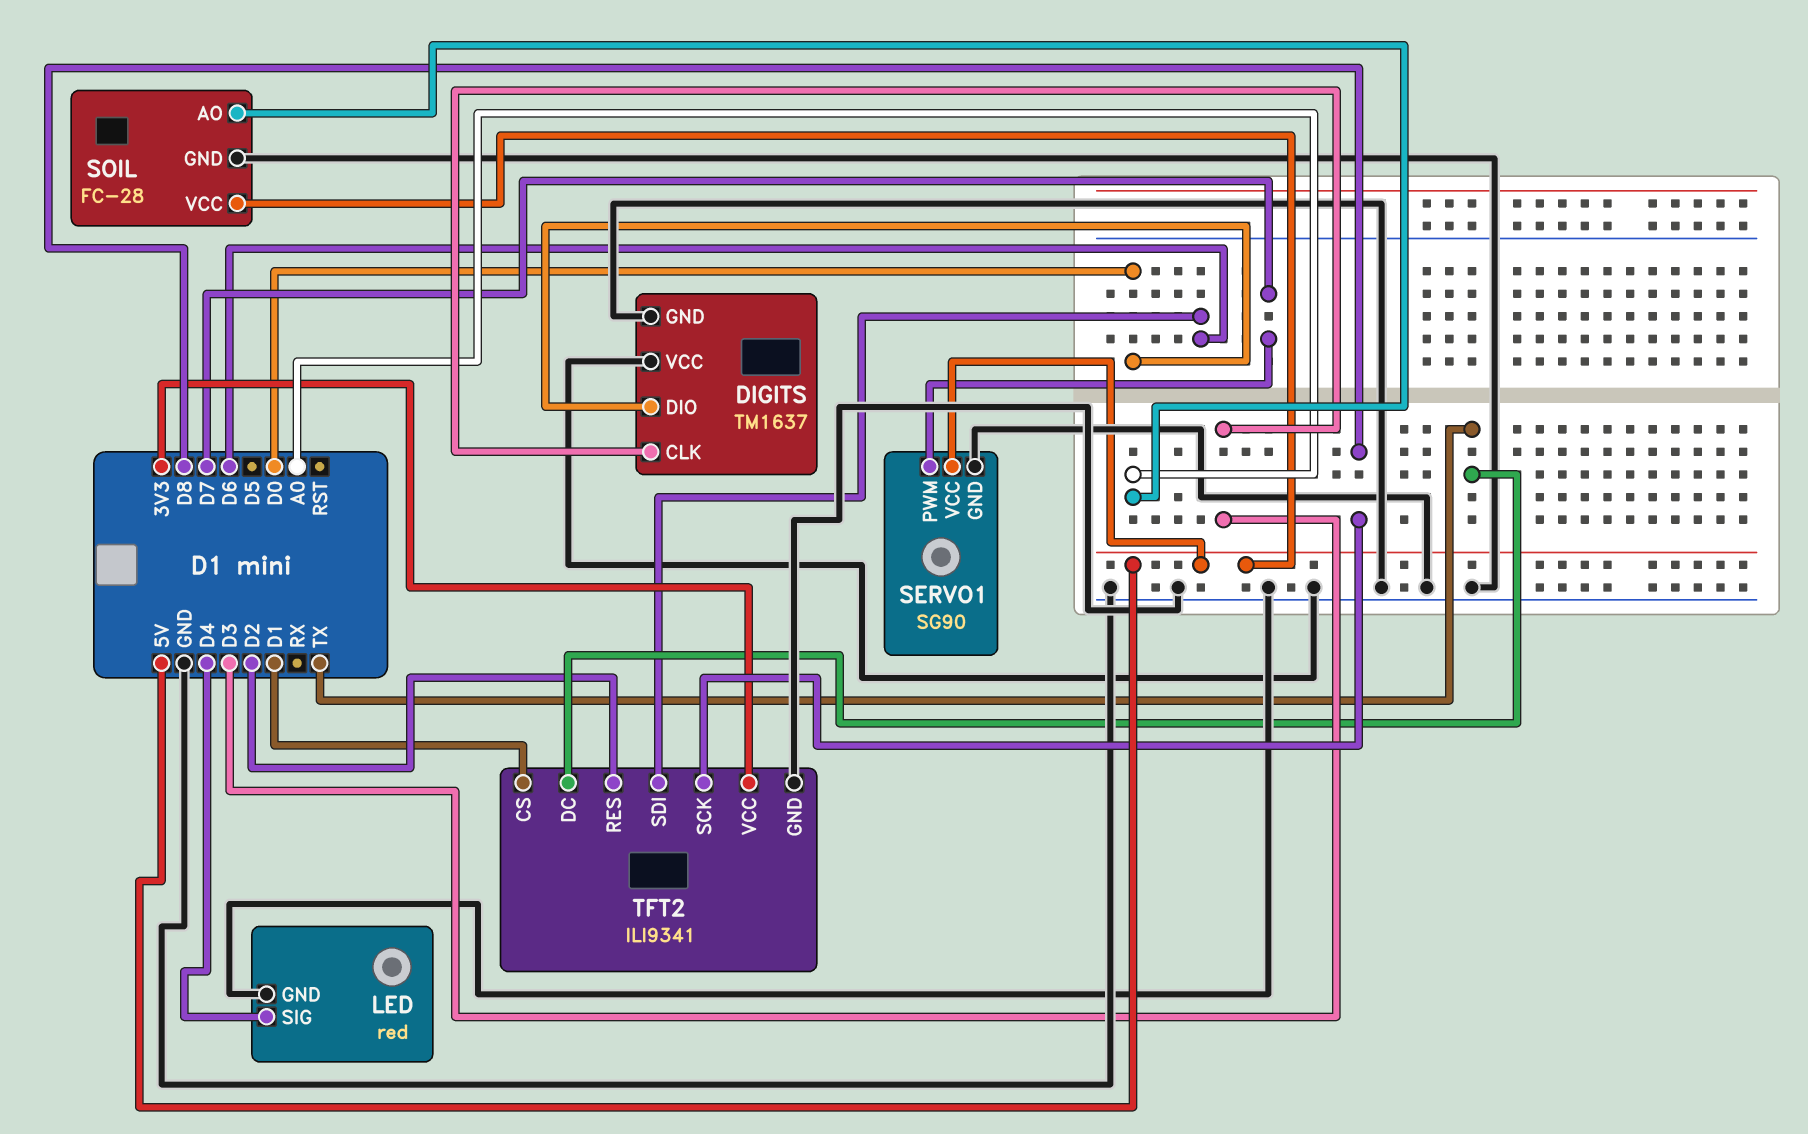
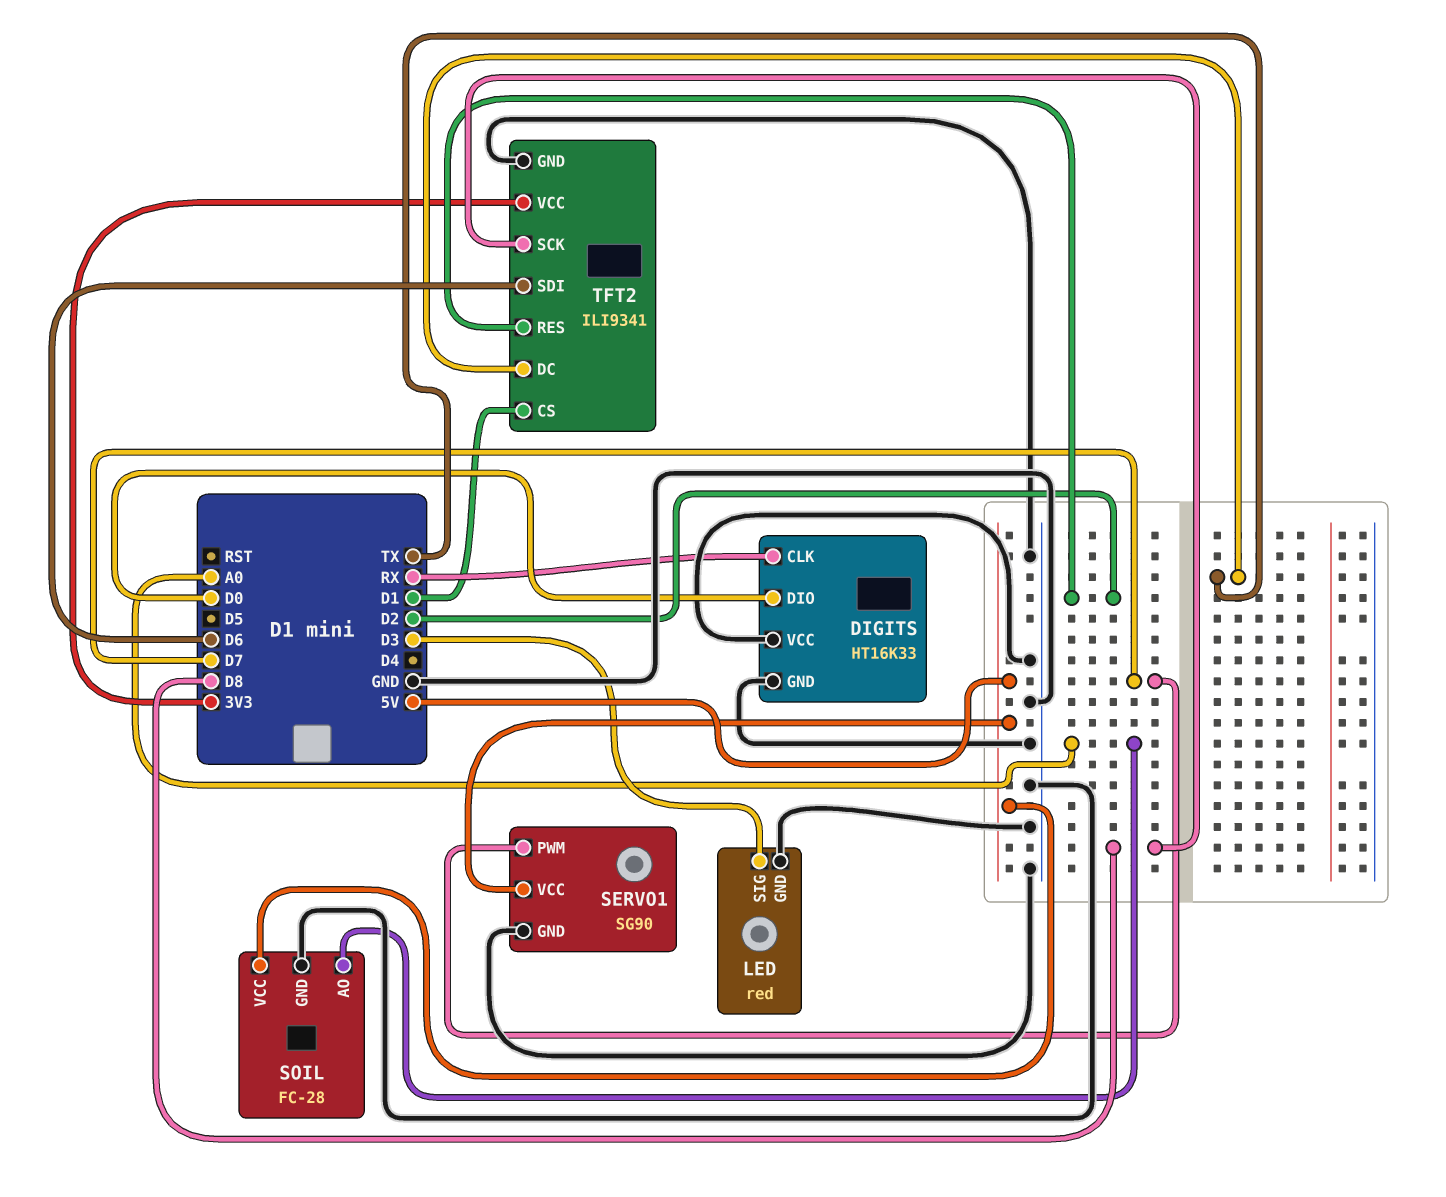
DIGITS: TM1637 -> HT16K33
DIGITS pin CLK: D3 -> RX
LED pin SIG: D4 -> D3

